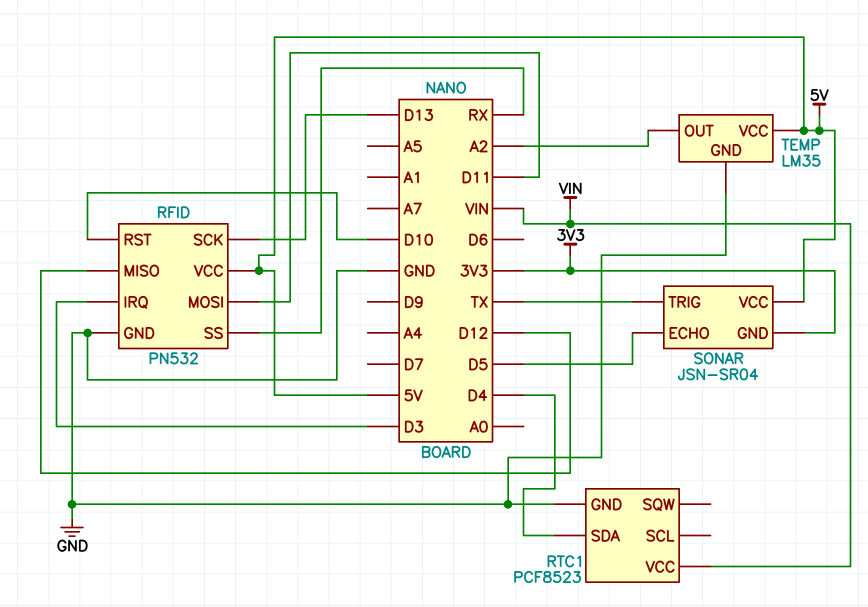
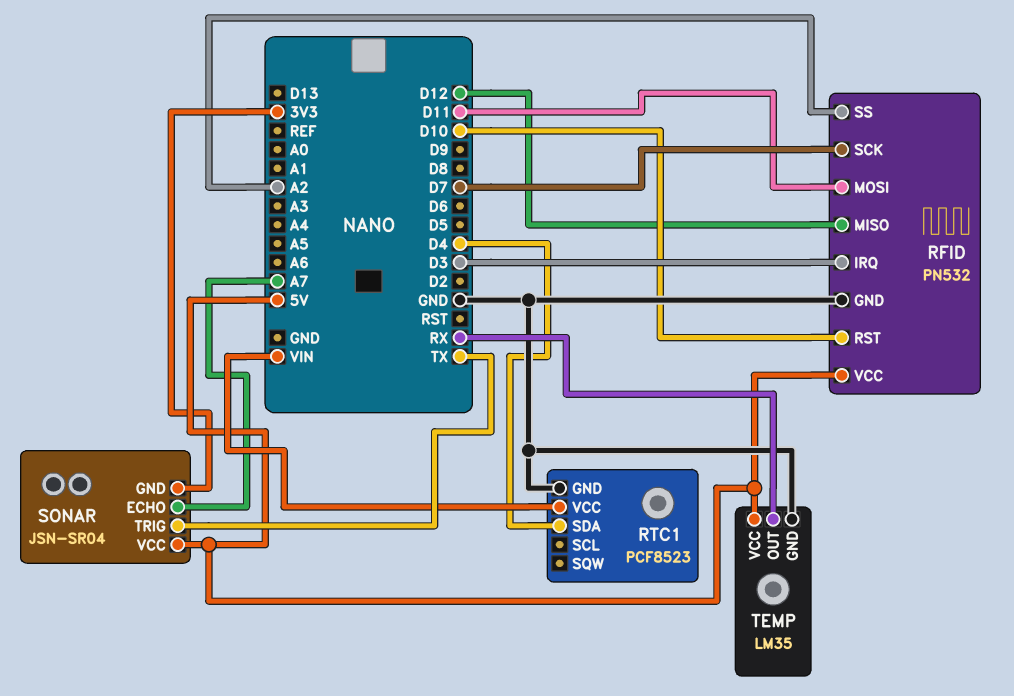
RFID pin SCK: D13 -> D7
RFID pin SS: RX -> A2
SONAR pin ECHO: D5 -> A7
TEMP pin OUT: A2 -> RX

